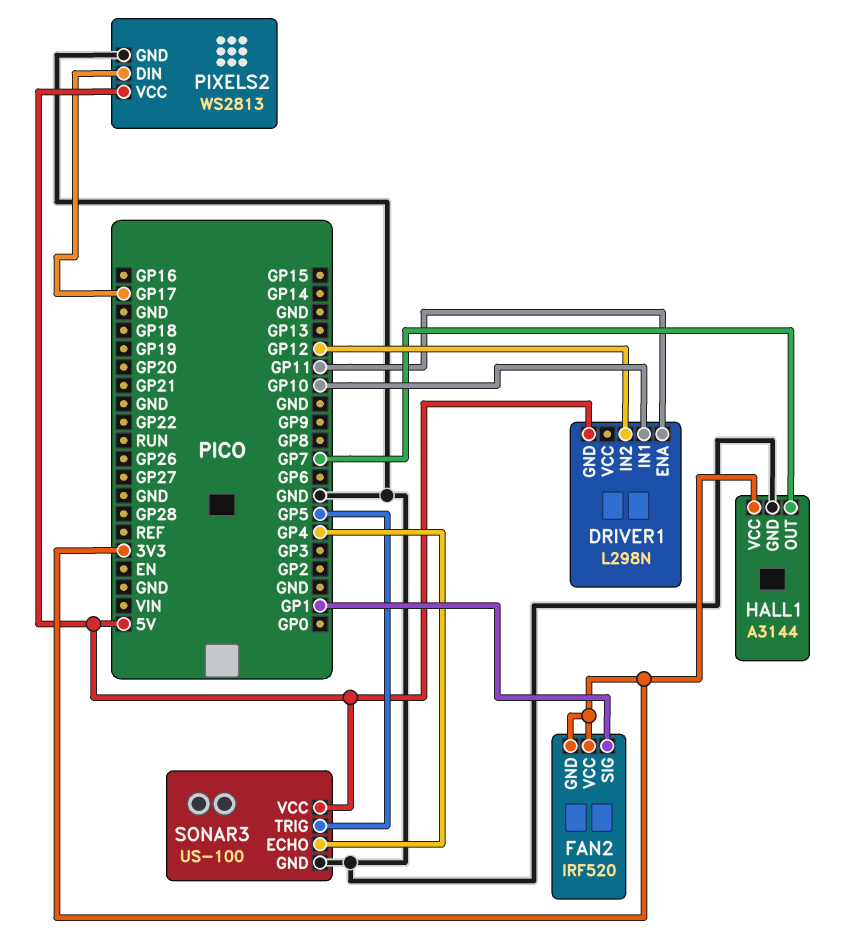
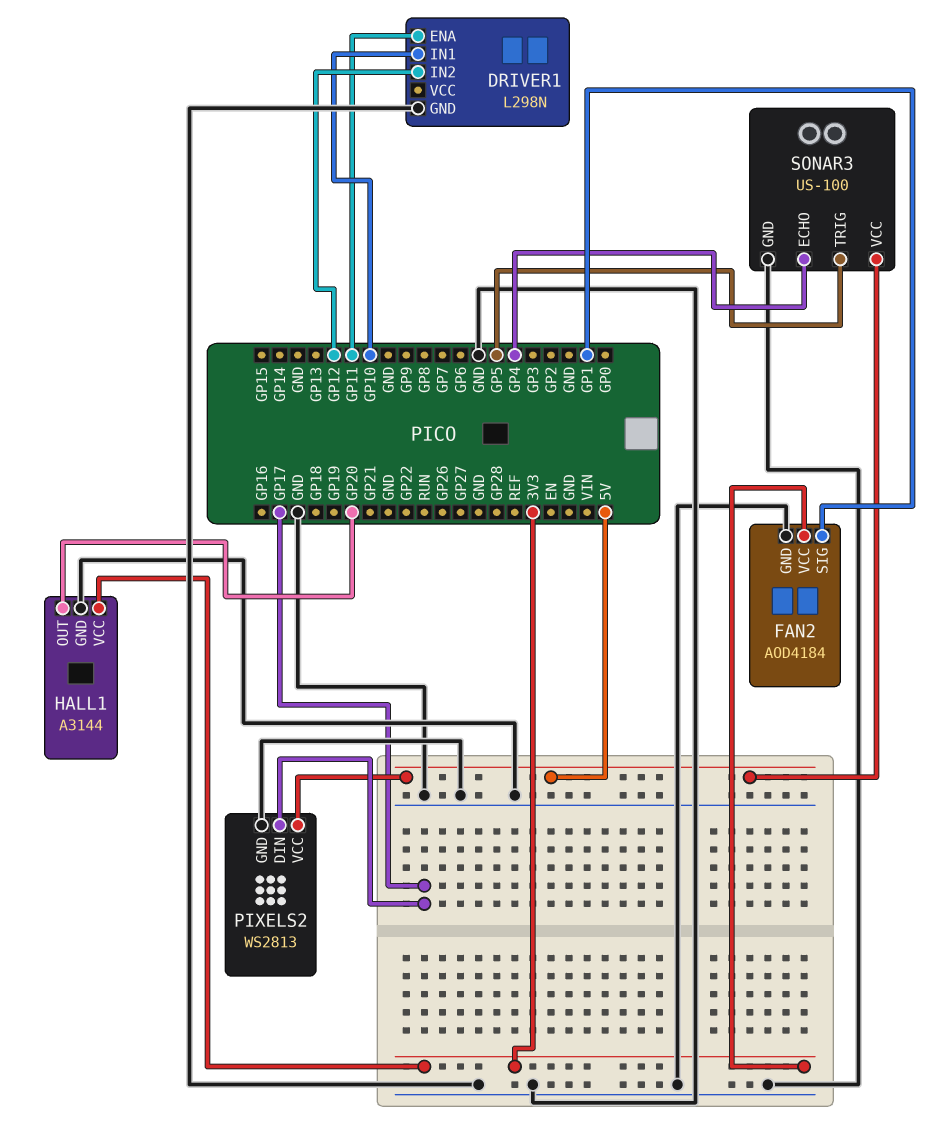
DRIVER1 pin GND: 5V -> GND
FAN2: IRF520 -> AOD4184
FAN2 pin GND: 3V3 -> GND
HALL1 pin OUT: GP7 -> GP20

